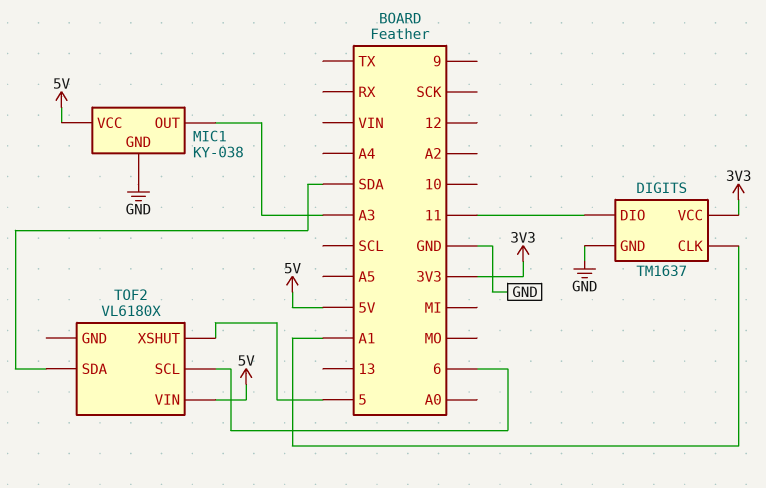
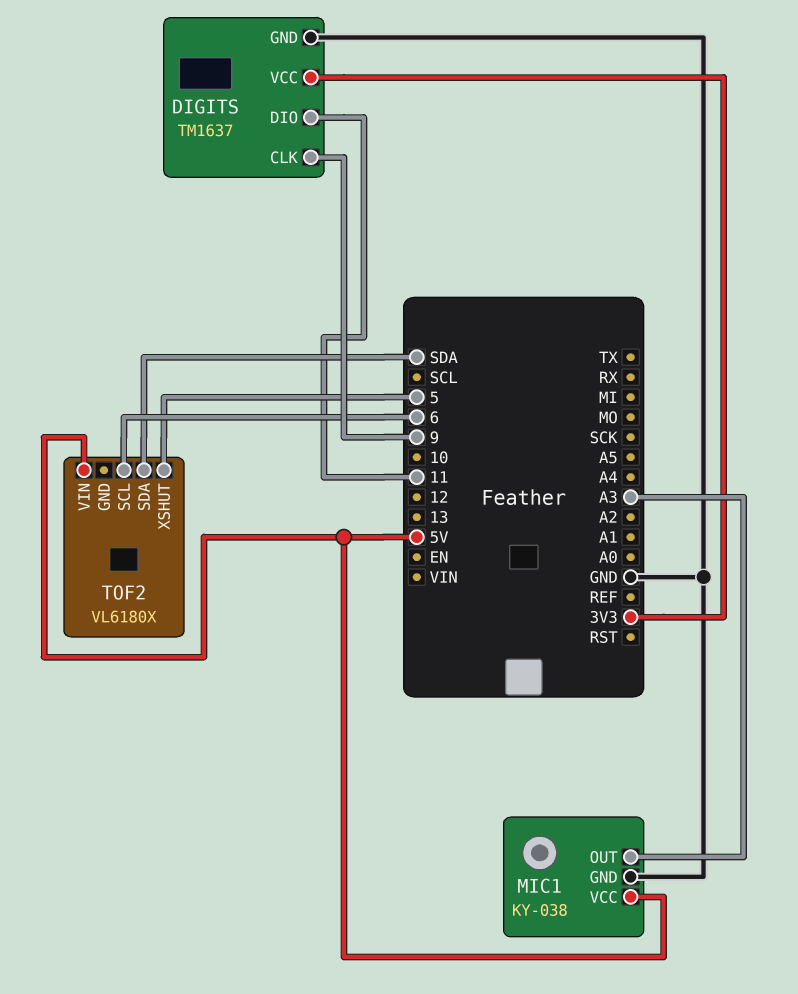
DIGITS pin CLK: A1 -> 9

